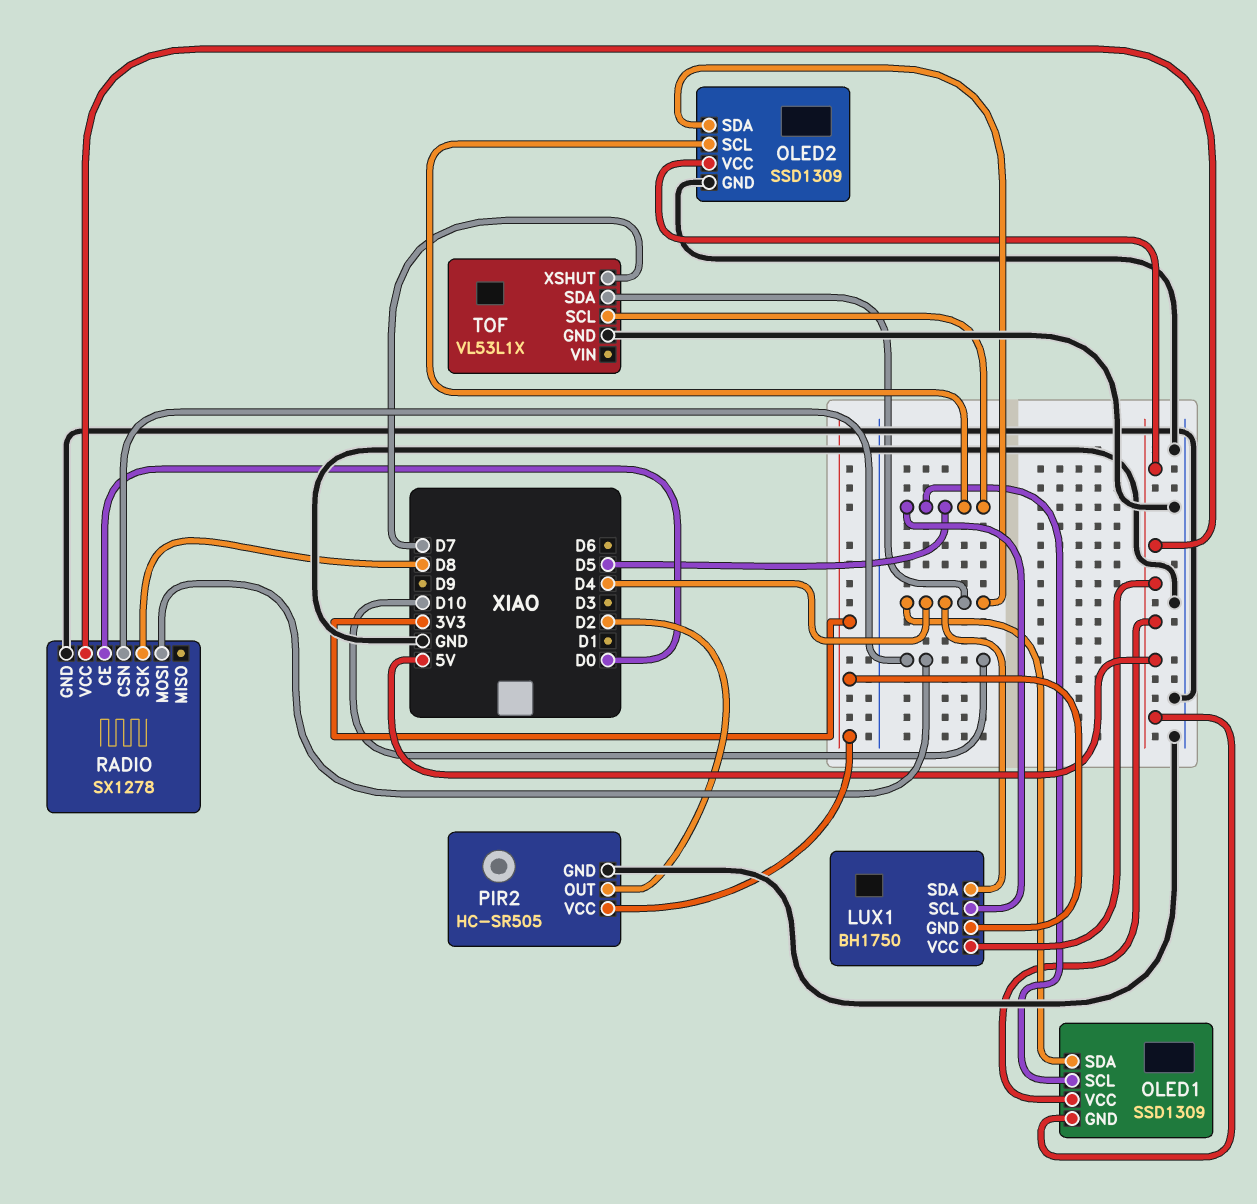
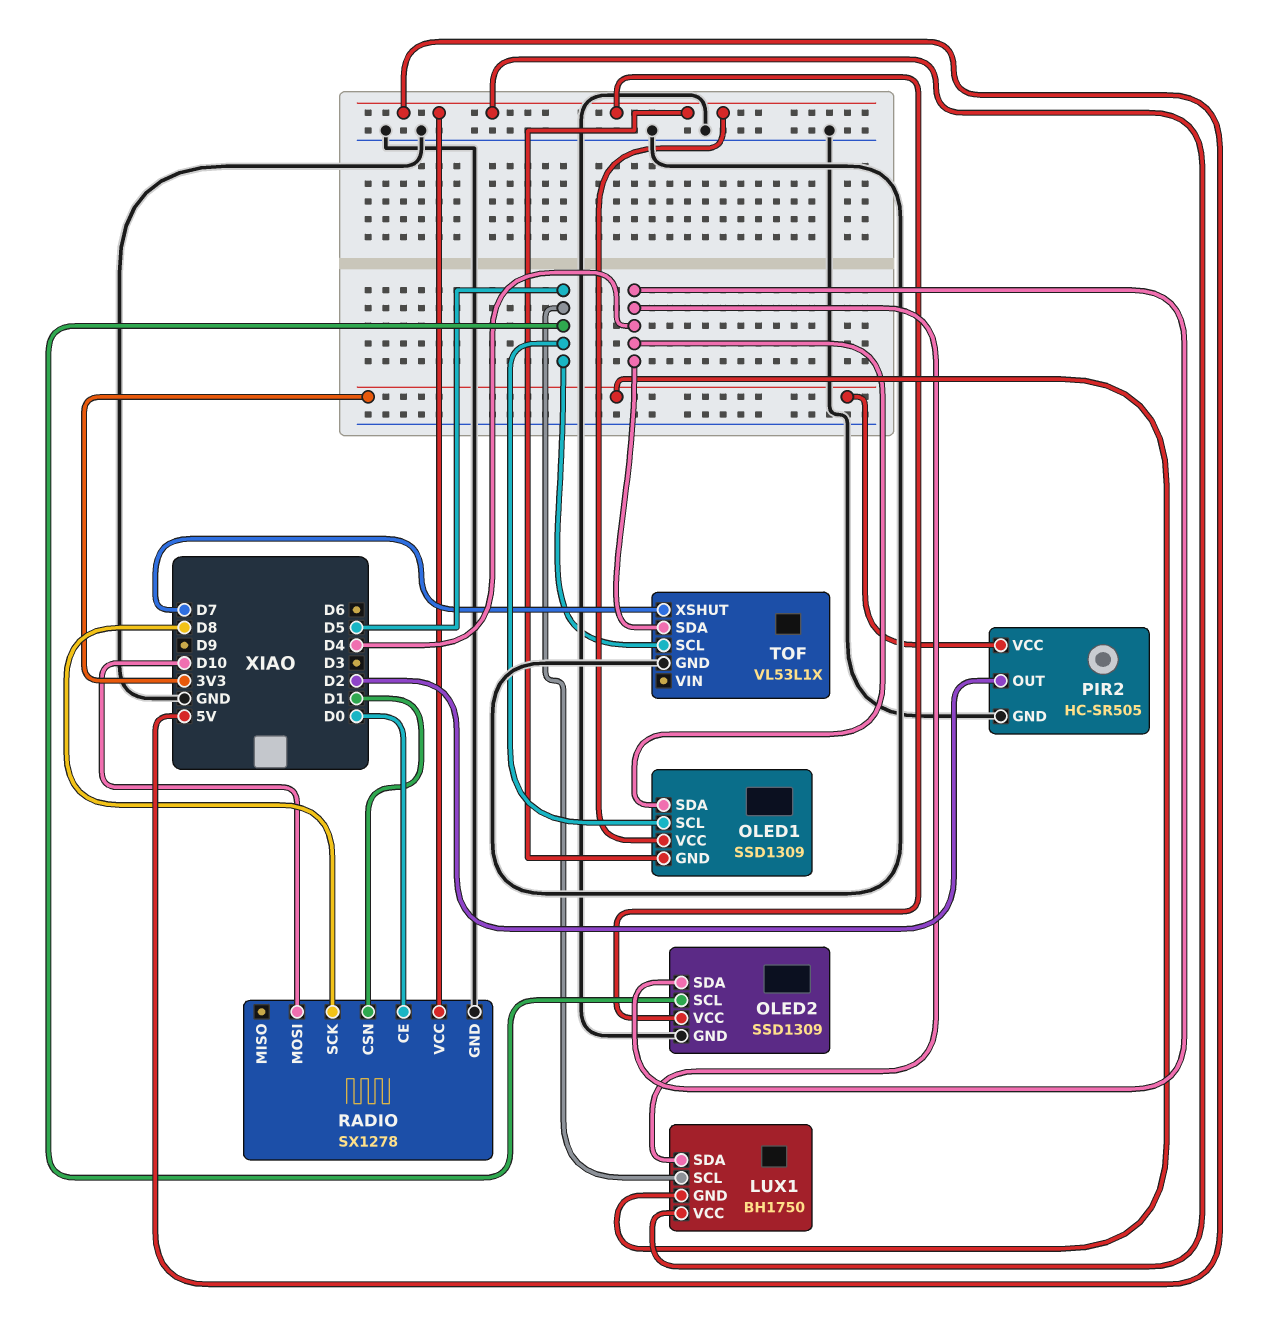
RADIO pin CSN: D10 -> D1

